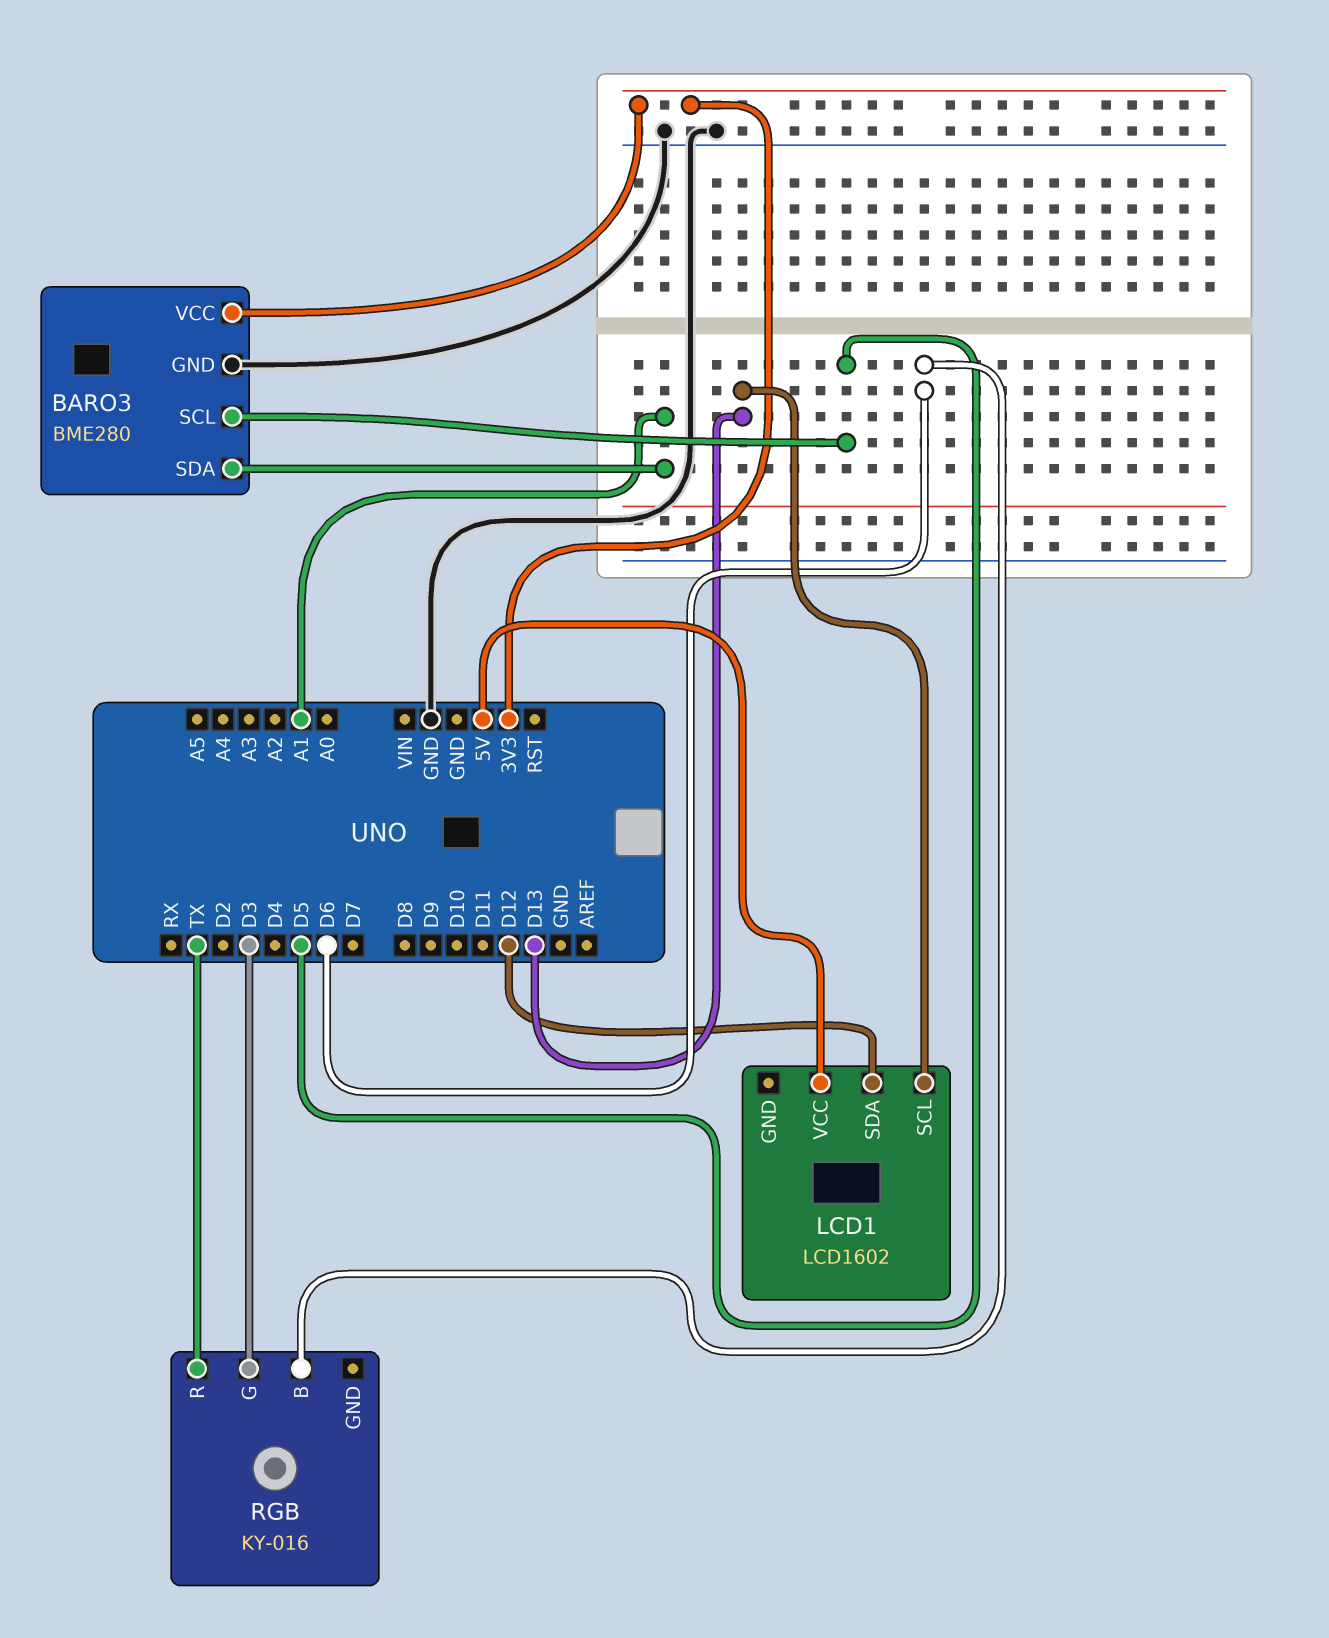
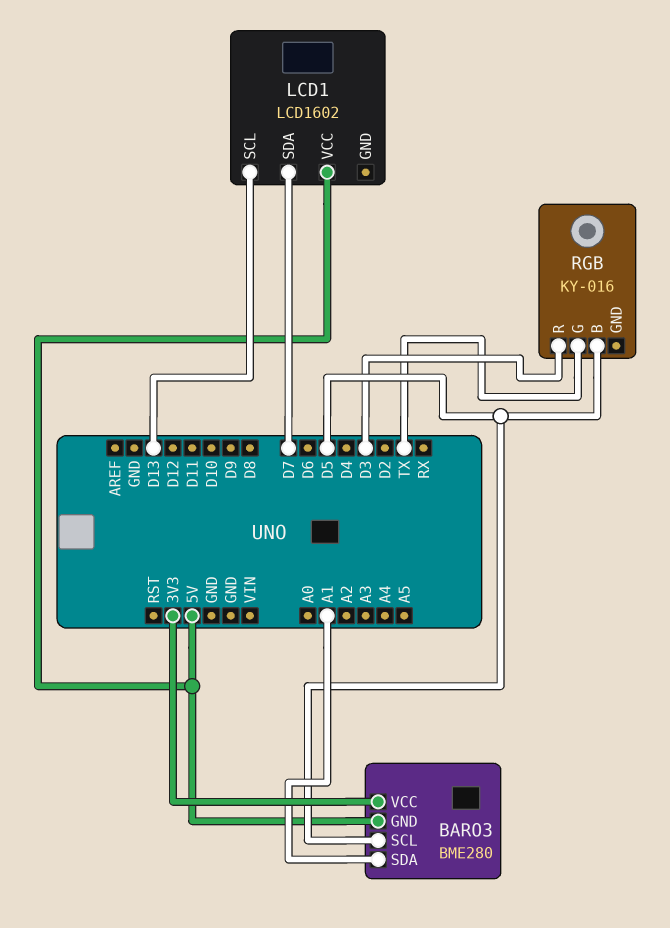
BARO3 pin GND: GND -> 5V
LCD1 pin SDA: D12 -> D7
RGB pin B: D6 -> D5
RGB pin G: D3 -> TX
RGB pin R: TX -> D3

